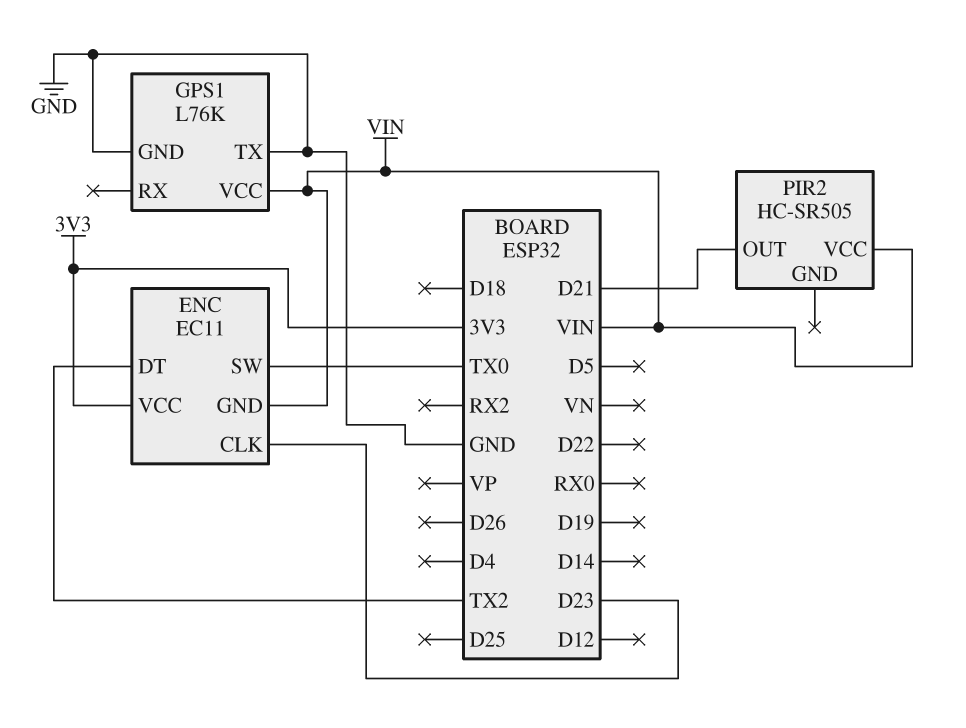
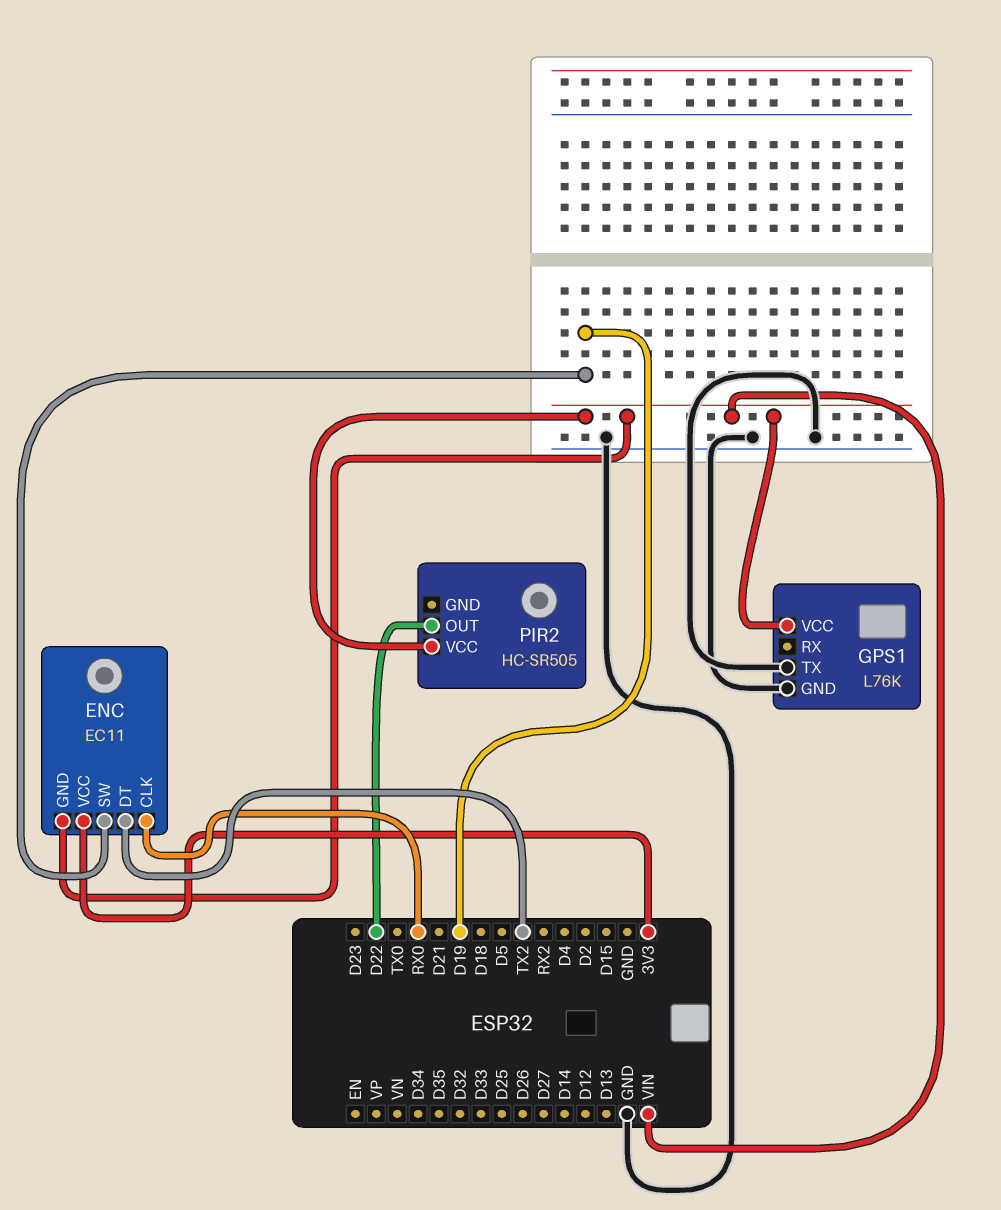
ENC pin CLK: D23 -> RX0
ENC pin SW: TX0 -> D19
PIR2 pin OUT: D21 -> D22

